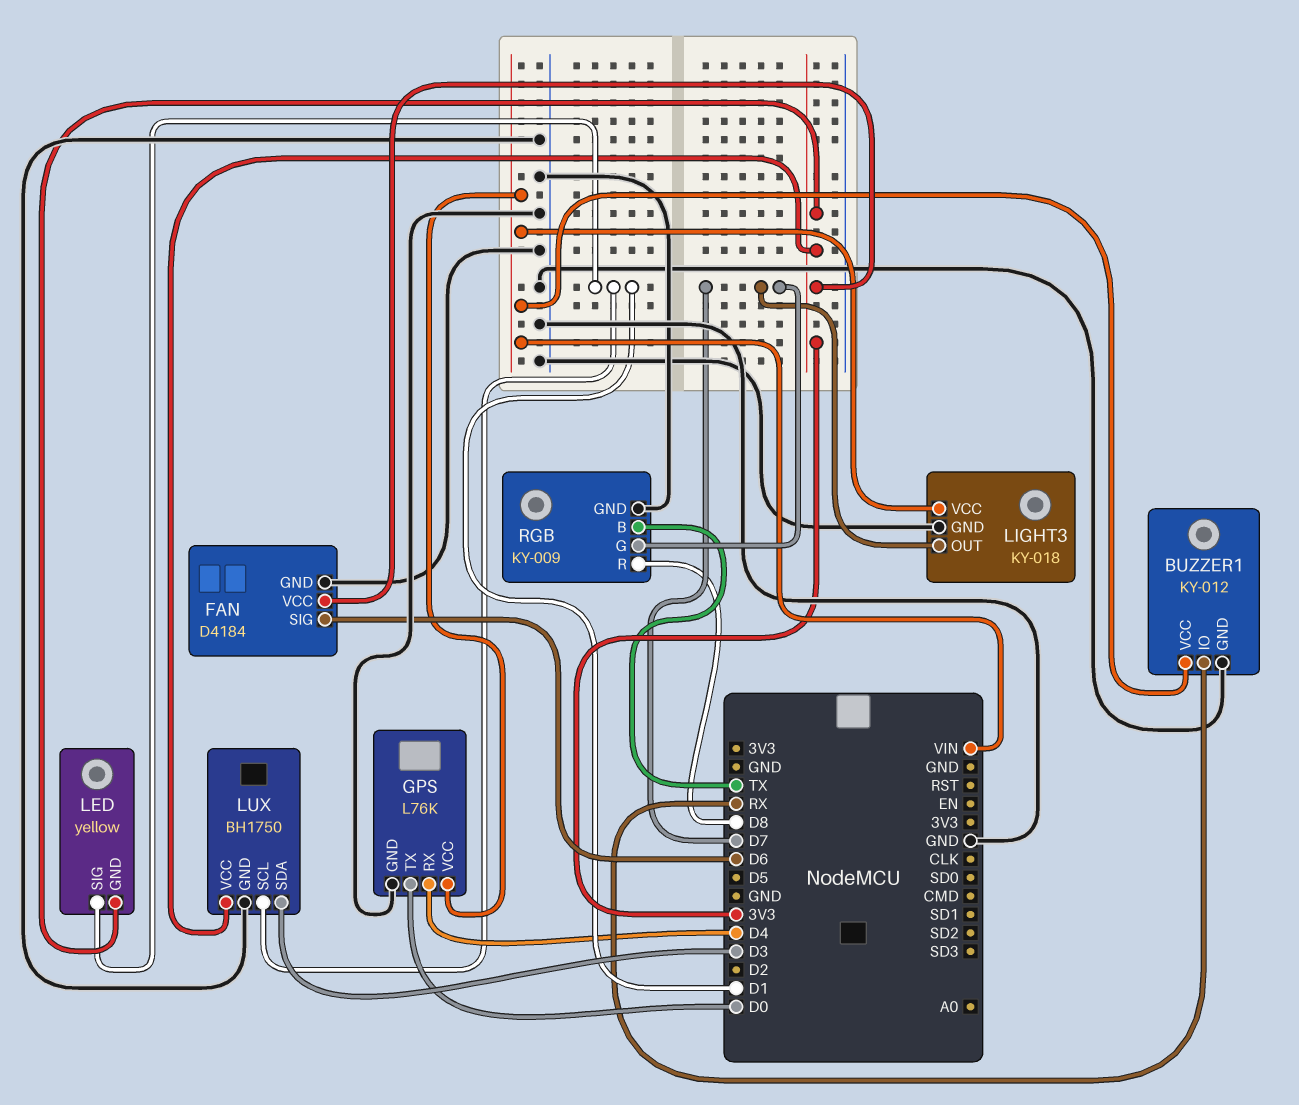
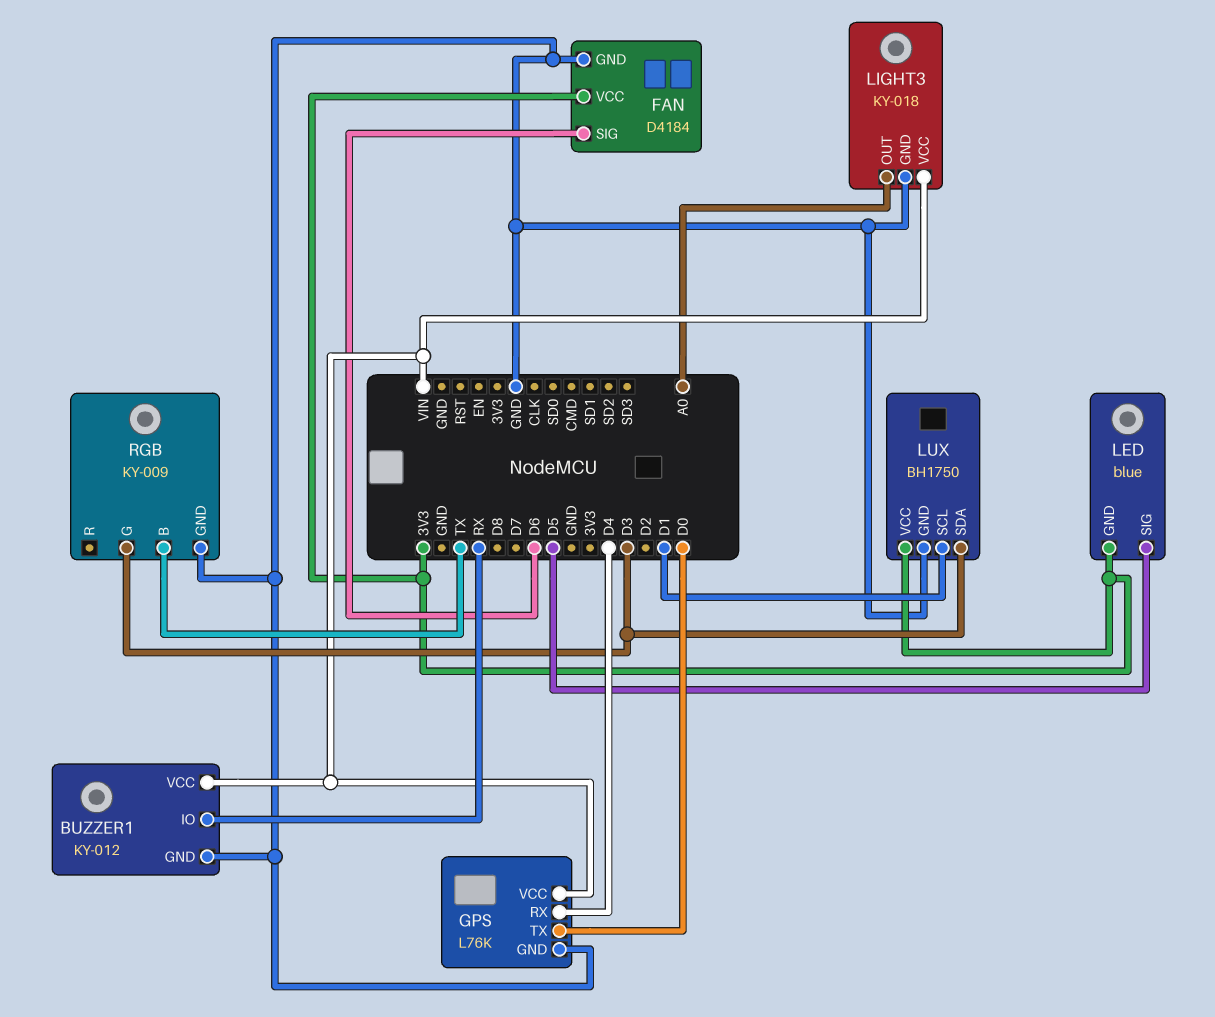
LED: yellow -> blue
LED pin SIG: D1 -> D5
LIGHT3 pin OUT: D7 -> A0
RGB pin G: D7 -> D3
RGB pin R: D8 -> none

